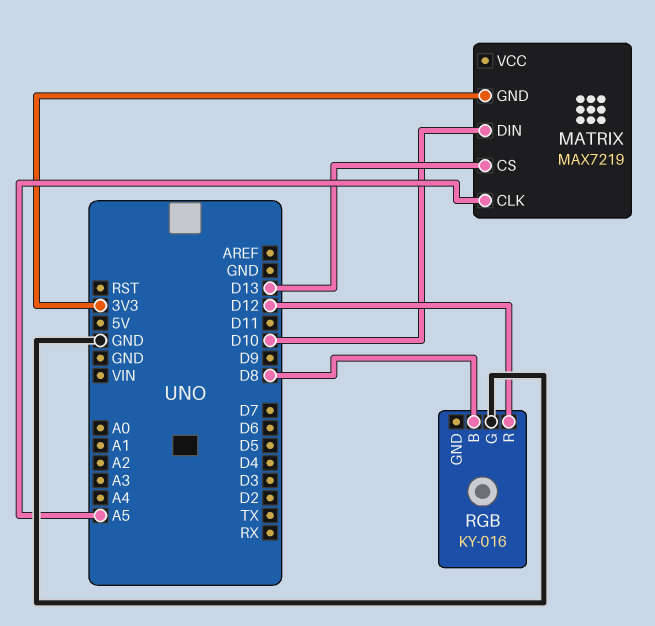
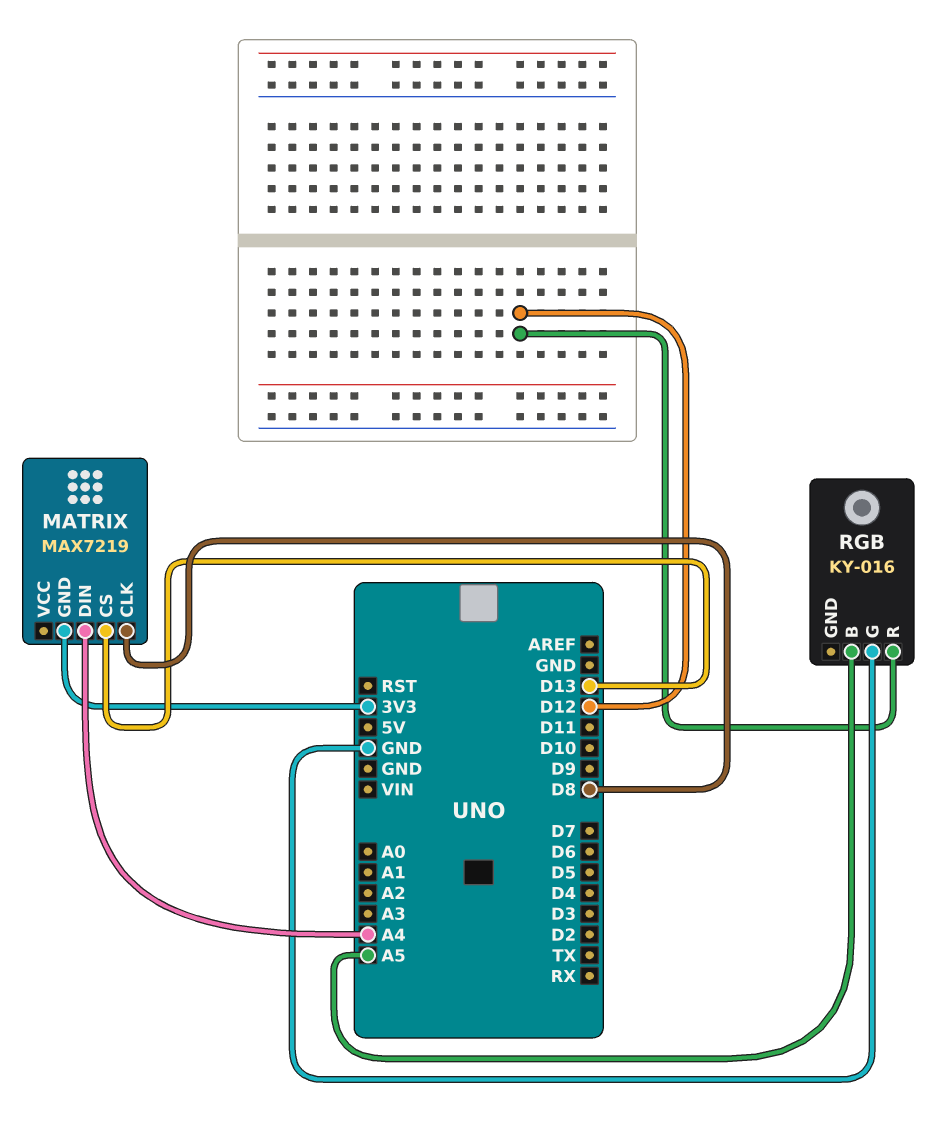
MATRIX pin CLK: A5 -> D8
MATRIX pin DIN: D10 -> A4
RGB pin B: D8 -> A5

